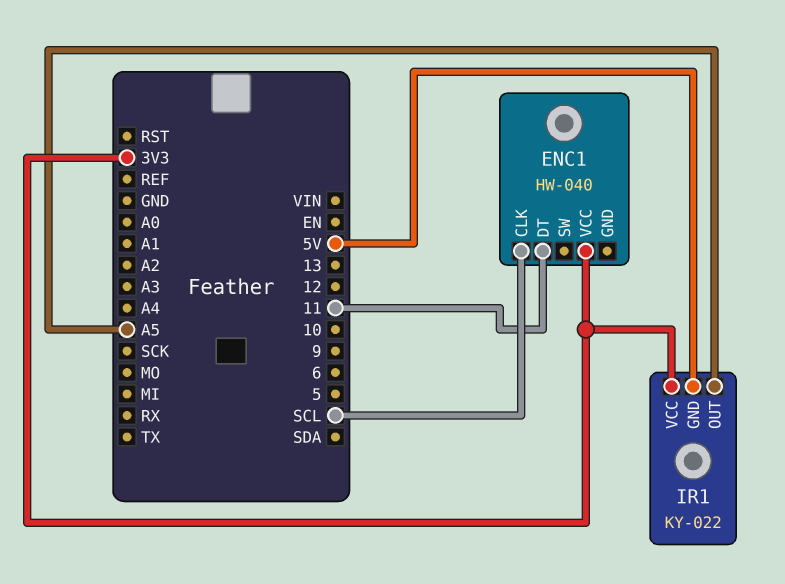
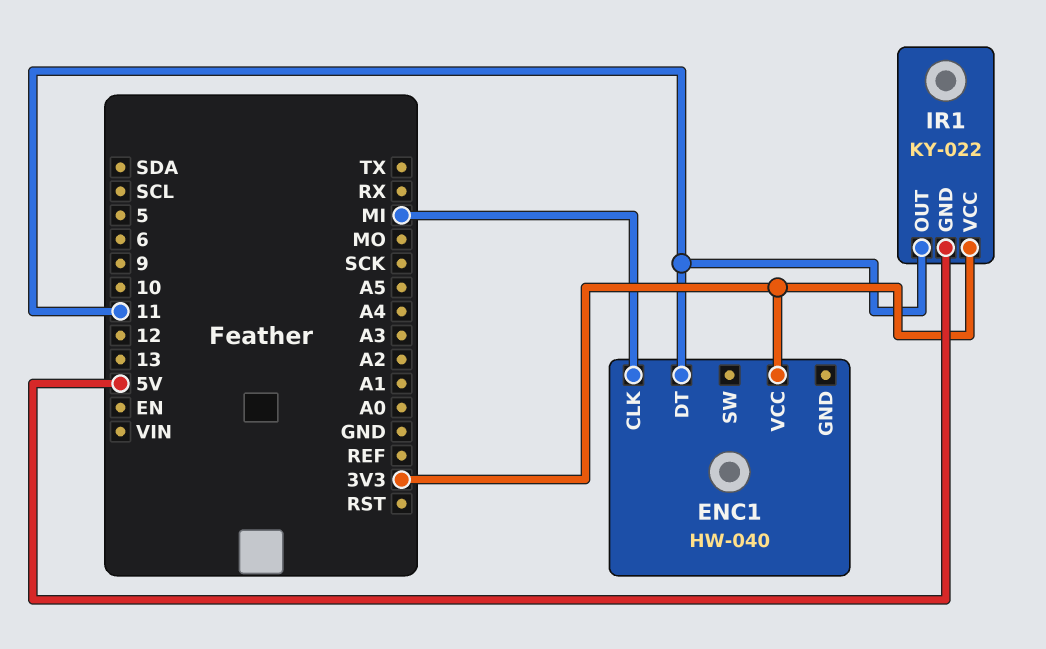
ENC1 pin CLK: SCL -> MI
IR1 pin OUT: A5 -> 11

